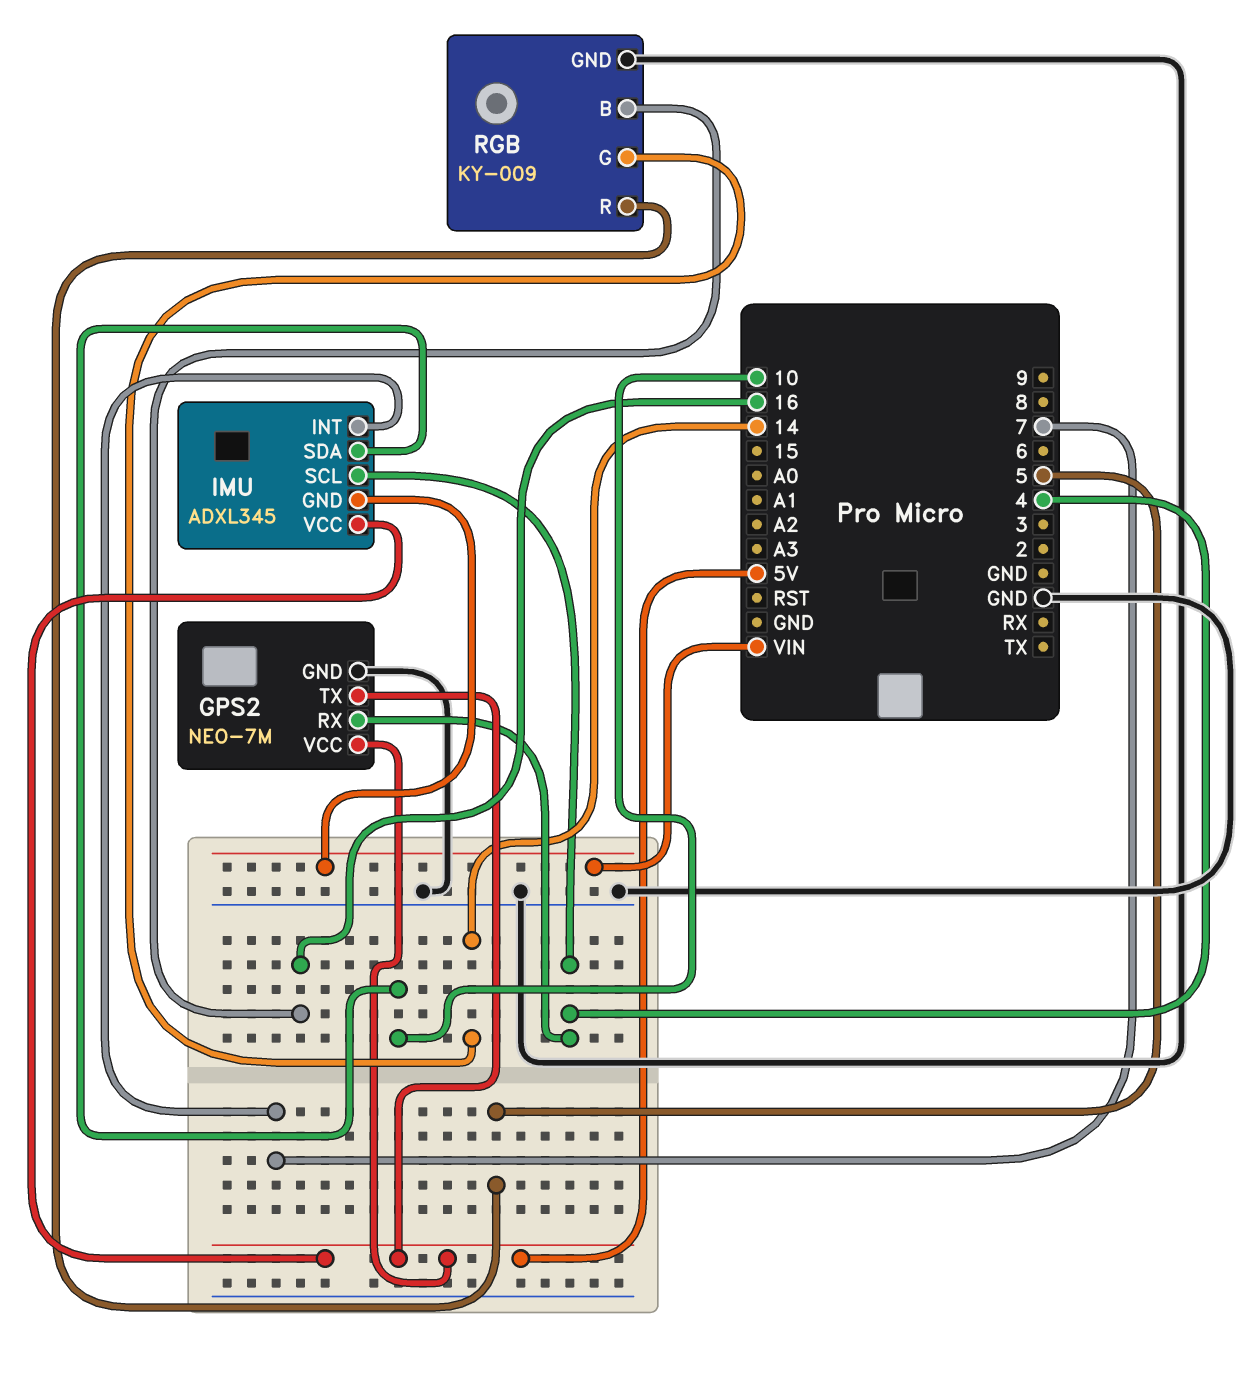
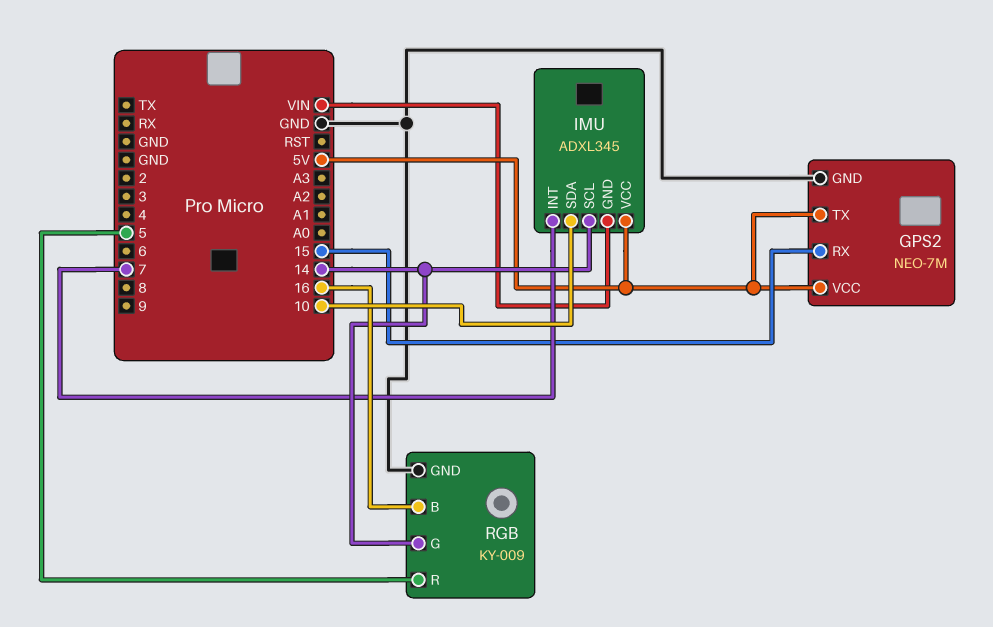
GPS2 pin RX: 4 -> 15
IMU pin SCL: 4 -> 14

